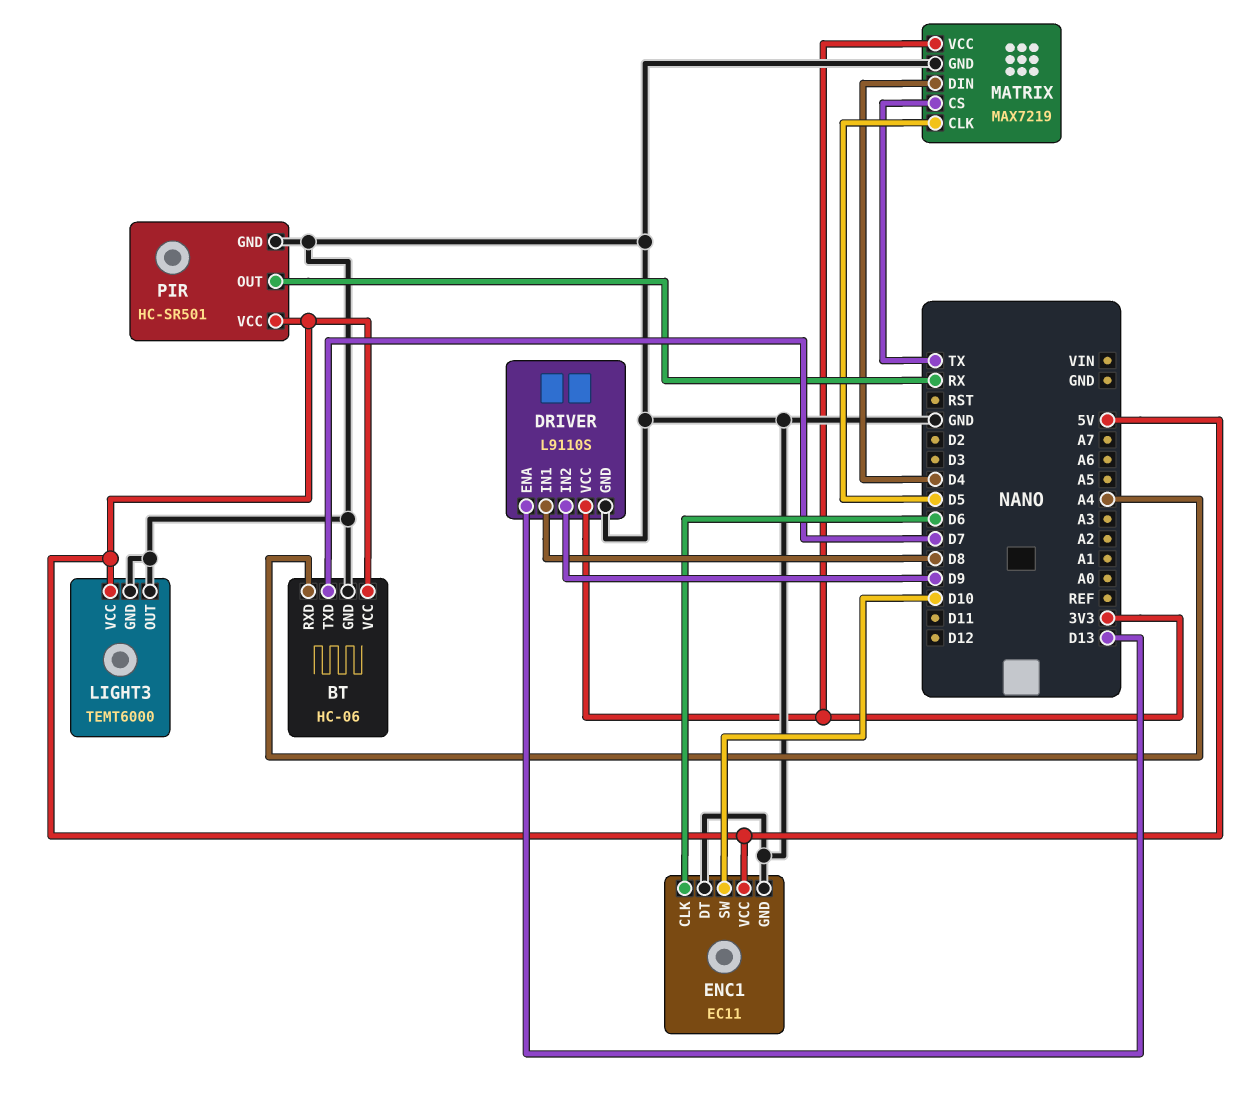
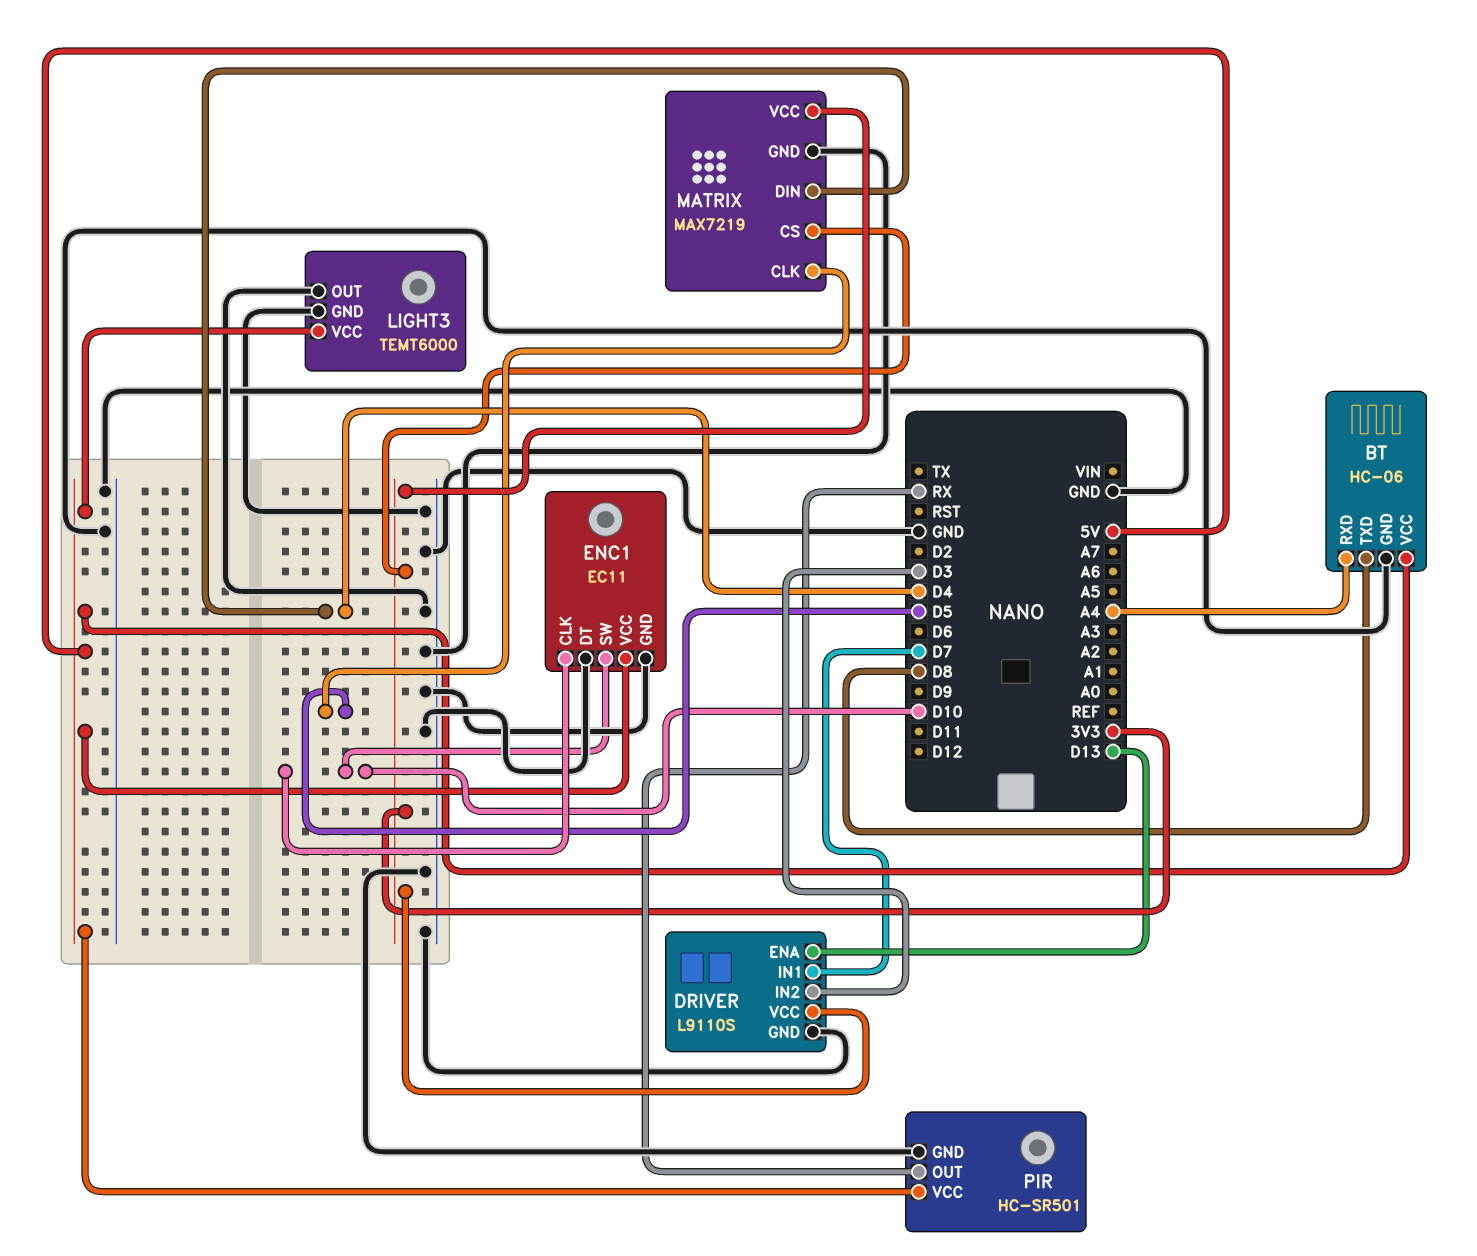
BT pin TXD: D7 -> D8
DRIVER pin IN1: D8 -> D7
DRIVER pin IN2: D9 -> D3
ENC1 pin CLK: D6 -> D10
MATRIX pin CS: TX -> 3V3

